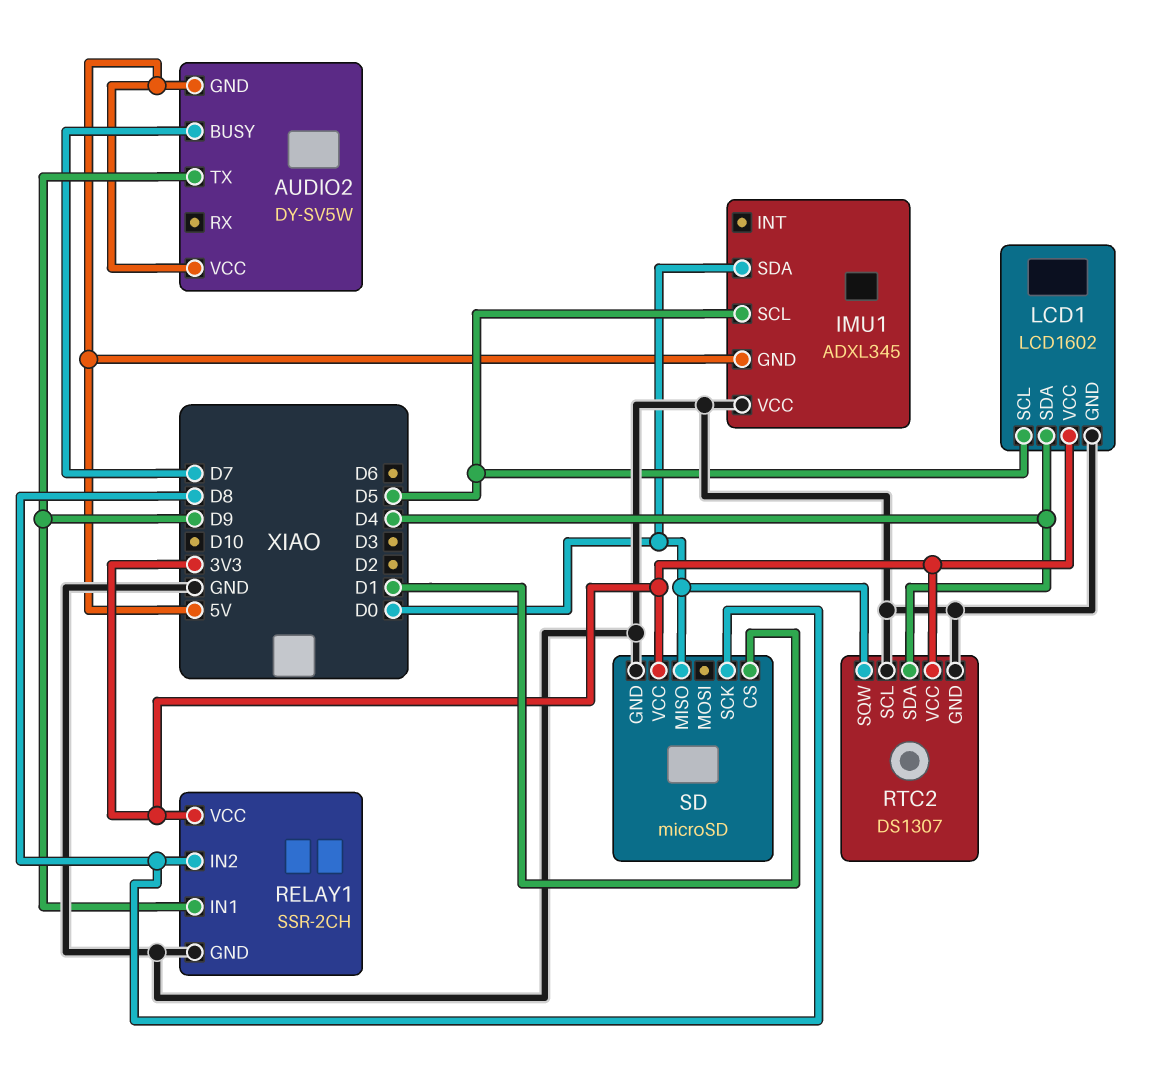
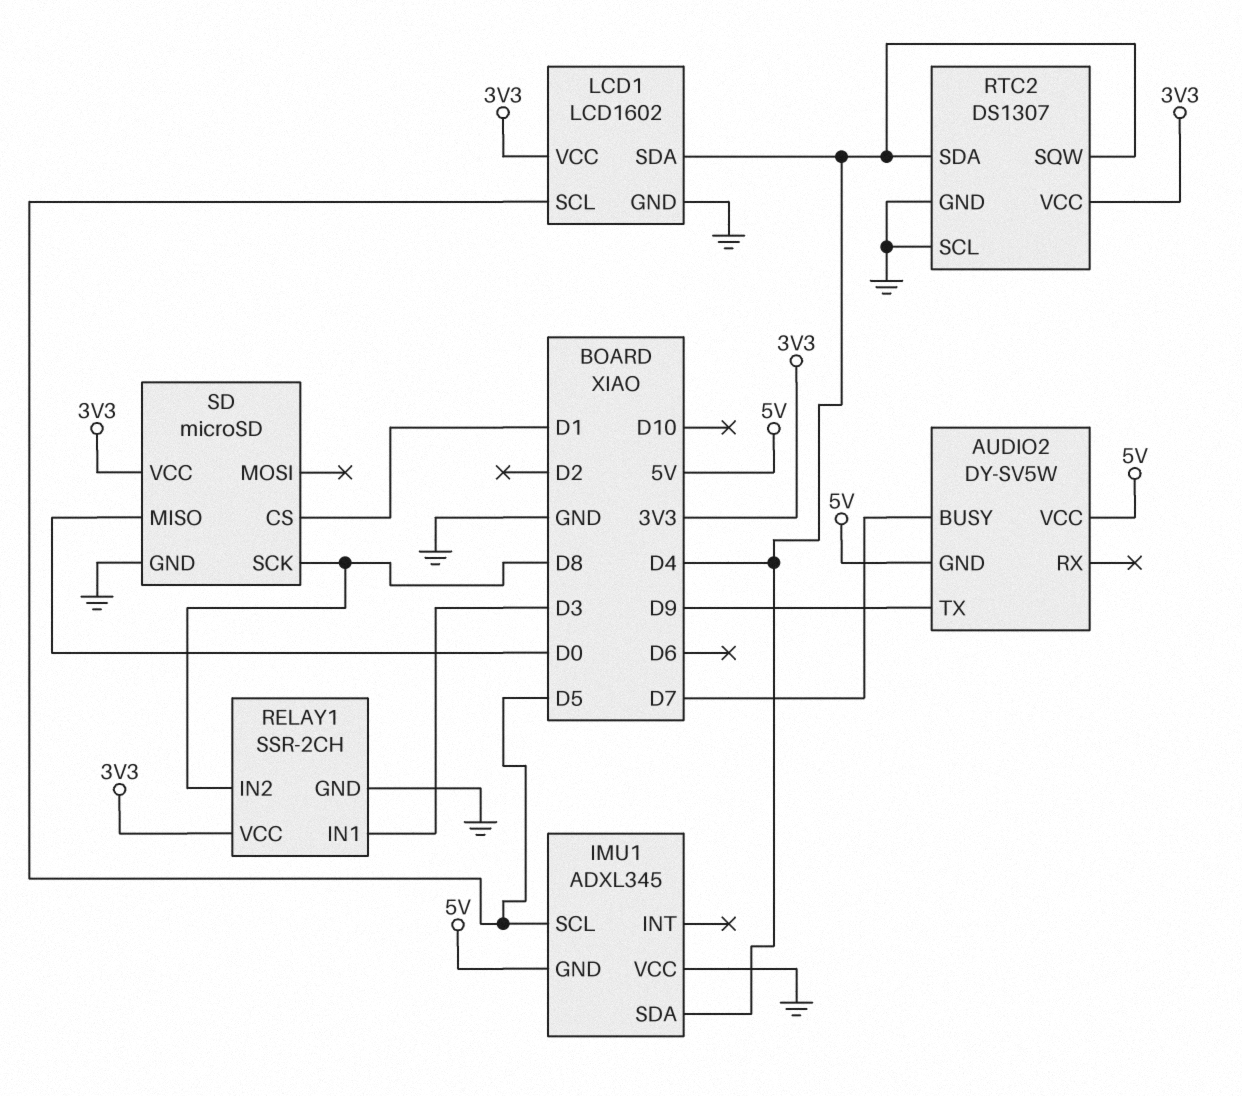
IMU1 pin SDA: D0 -> D4
RELAY1 pin IN1: D9 -> D3
RTC2 pin SQW: D0 -> D4

